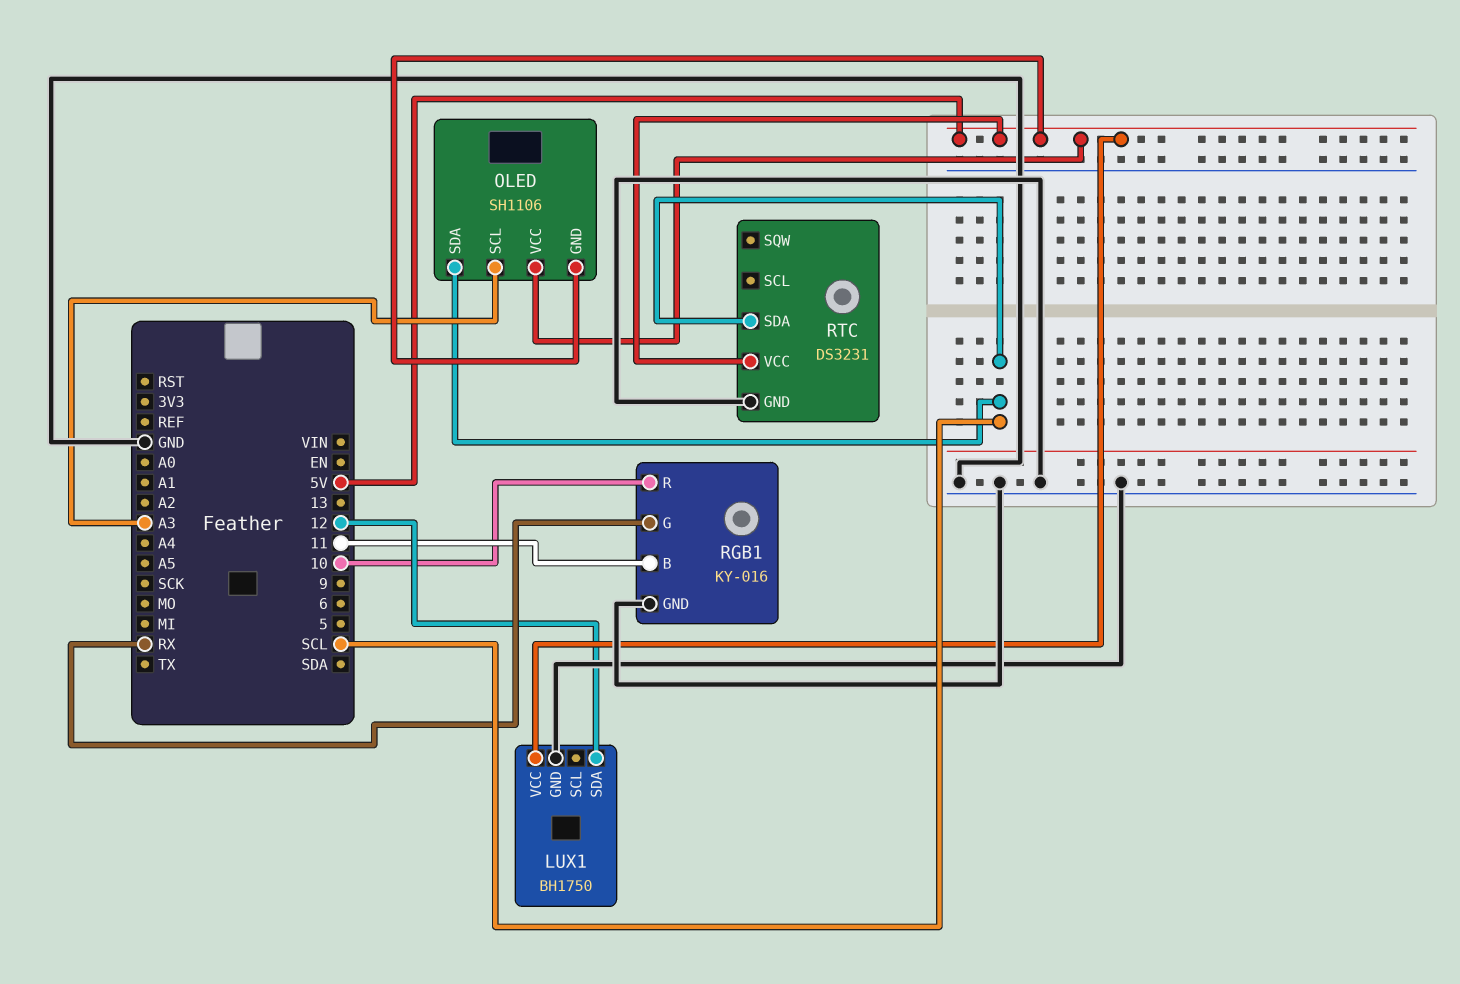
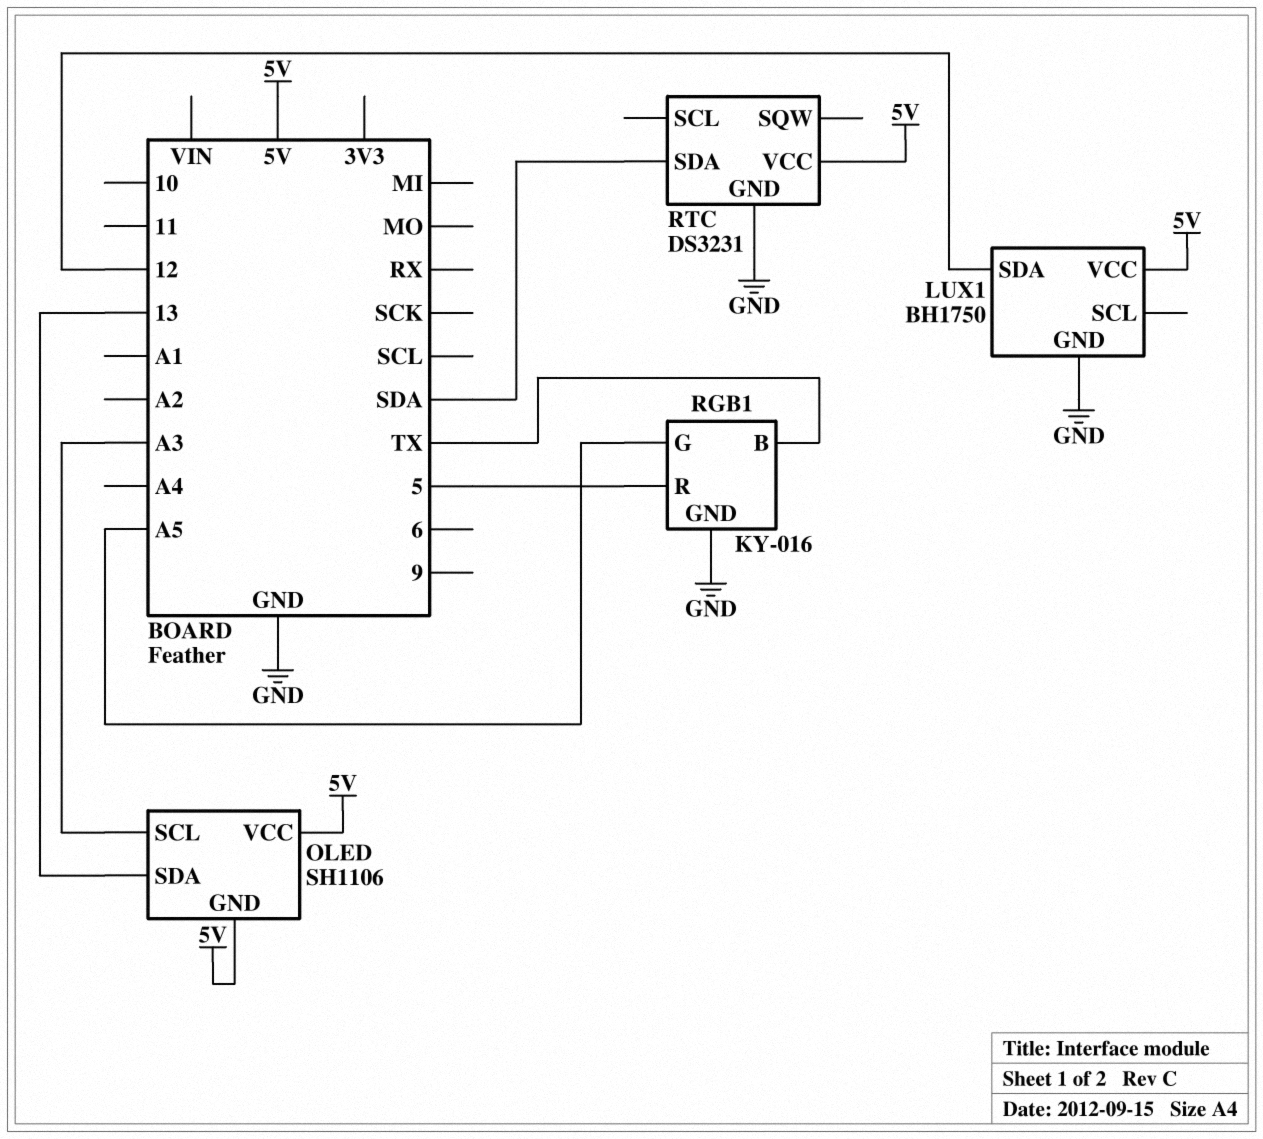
OLED pin SDA: SCL -> 13
RGB1 pin B: 11 -> TX
RGB1 pin G: RX -> A5
RGB1 pin R: 10 -> 5
RTC pin SDA: SCL -> SDA

